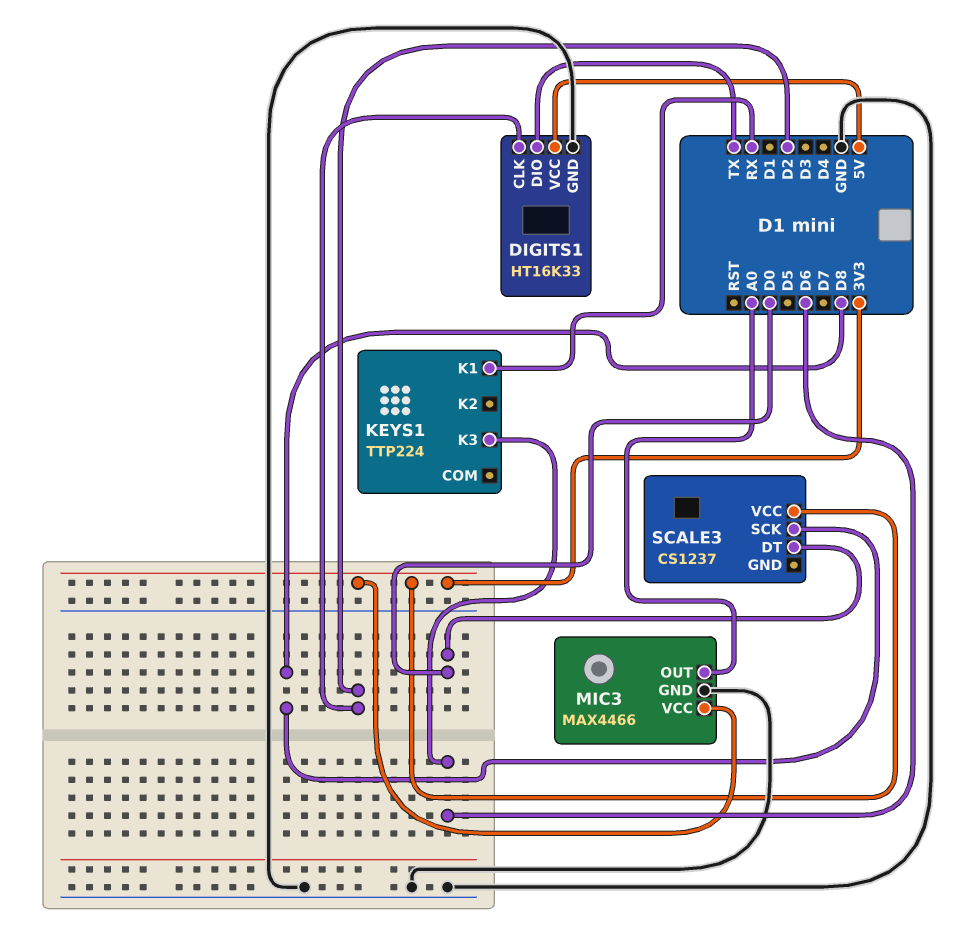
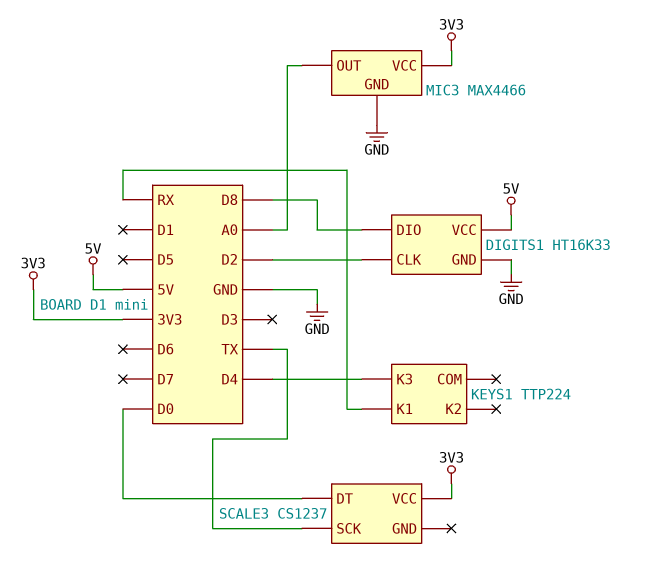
DIGITS1 pin DIO: TX -> D8
KEYS1 pin K3: D6 -> D4
SCALE3 pin SCK: D8 -> TX

